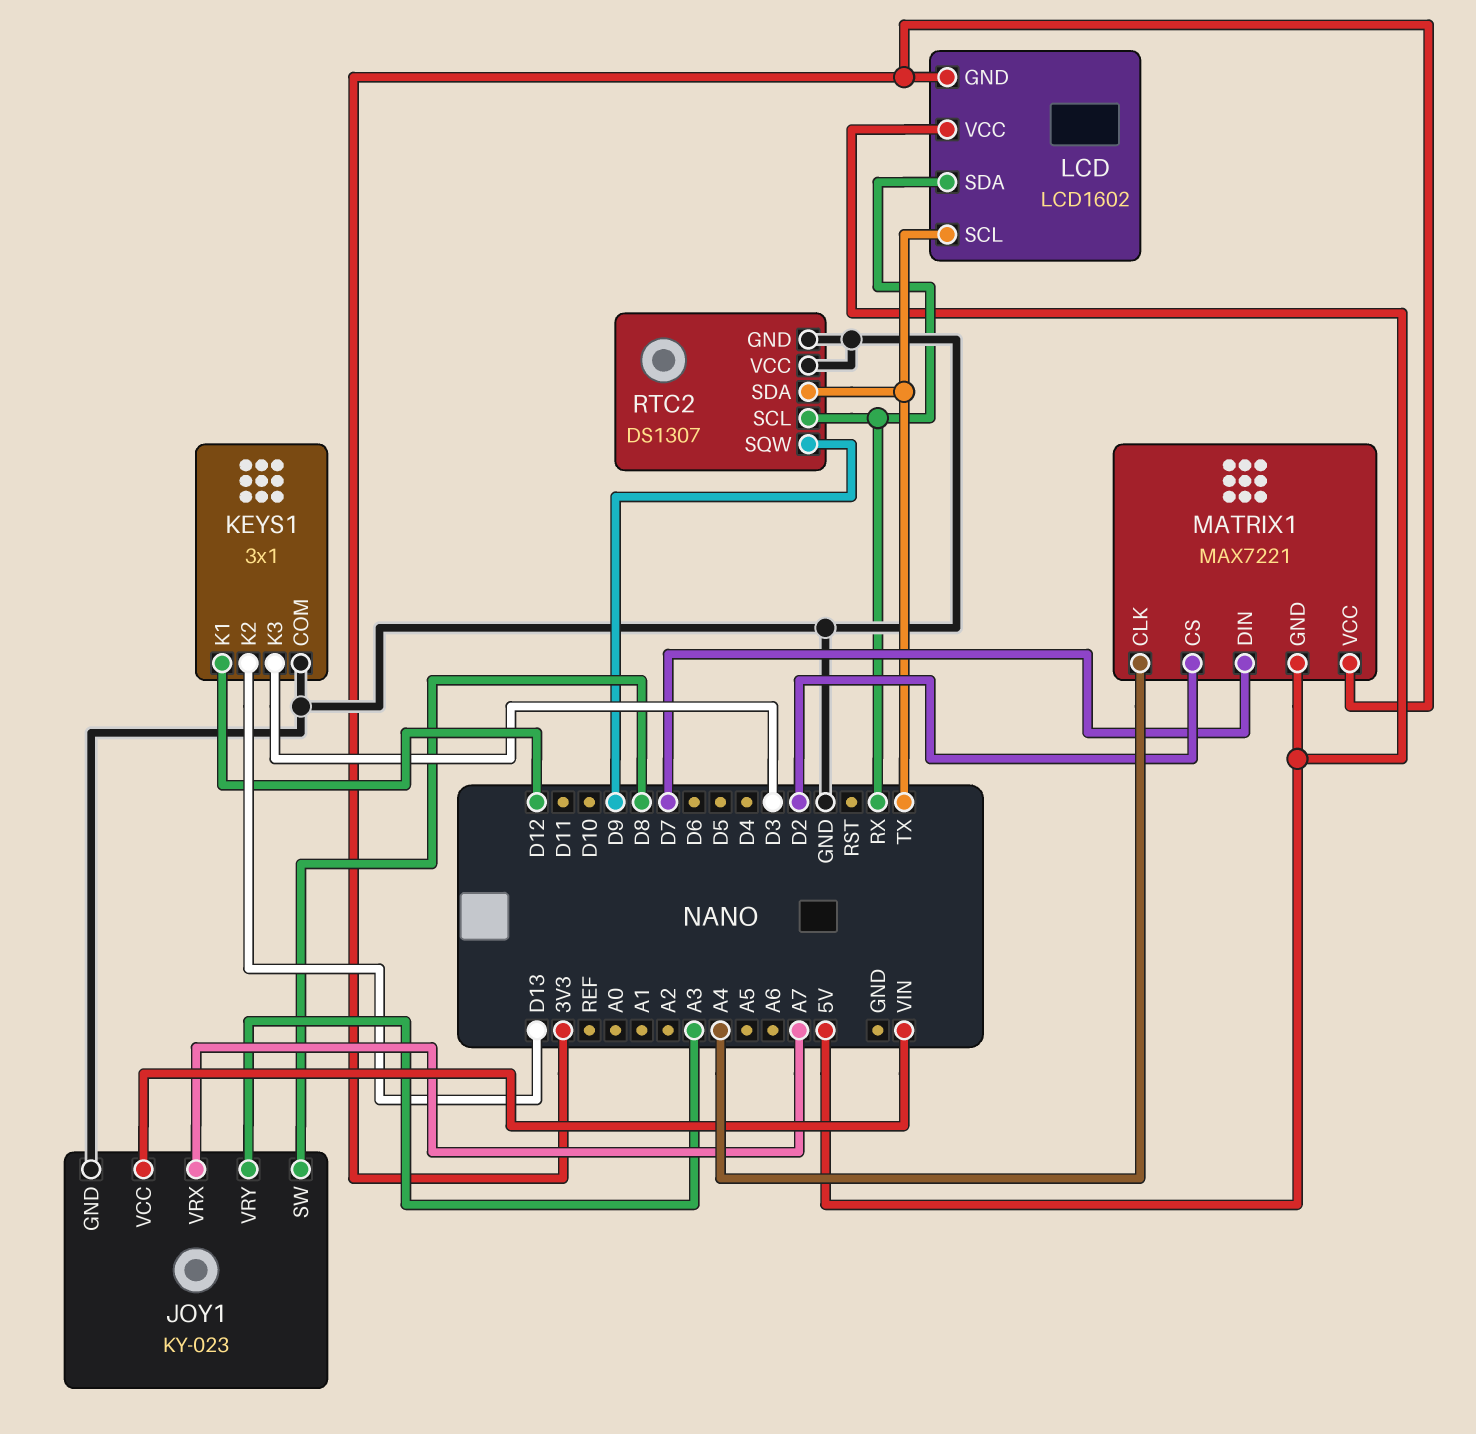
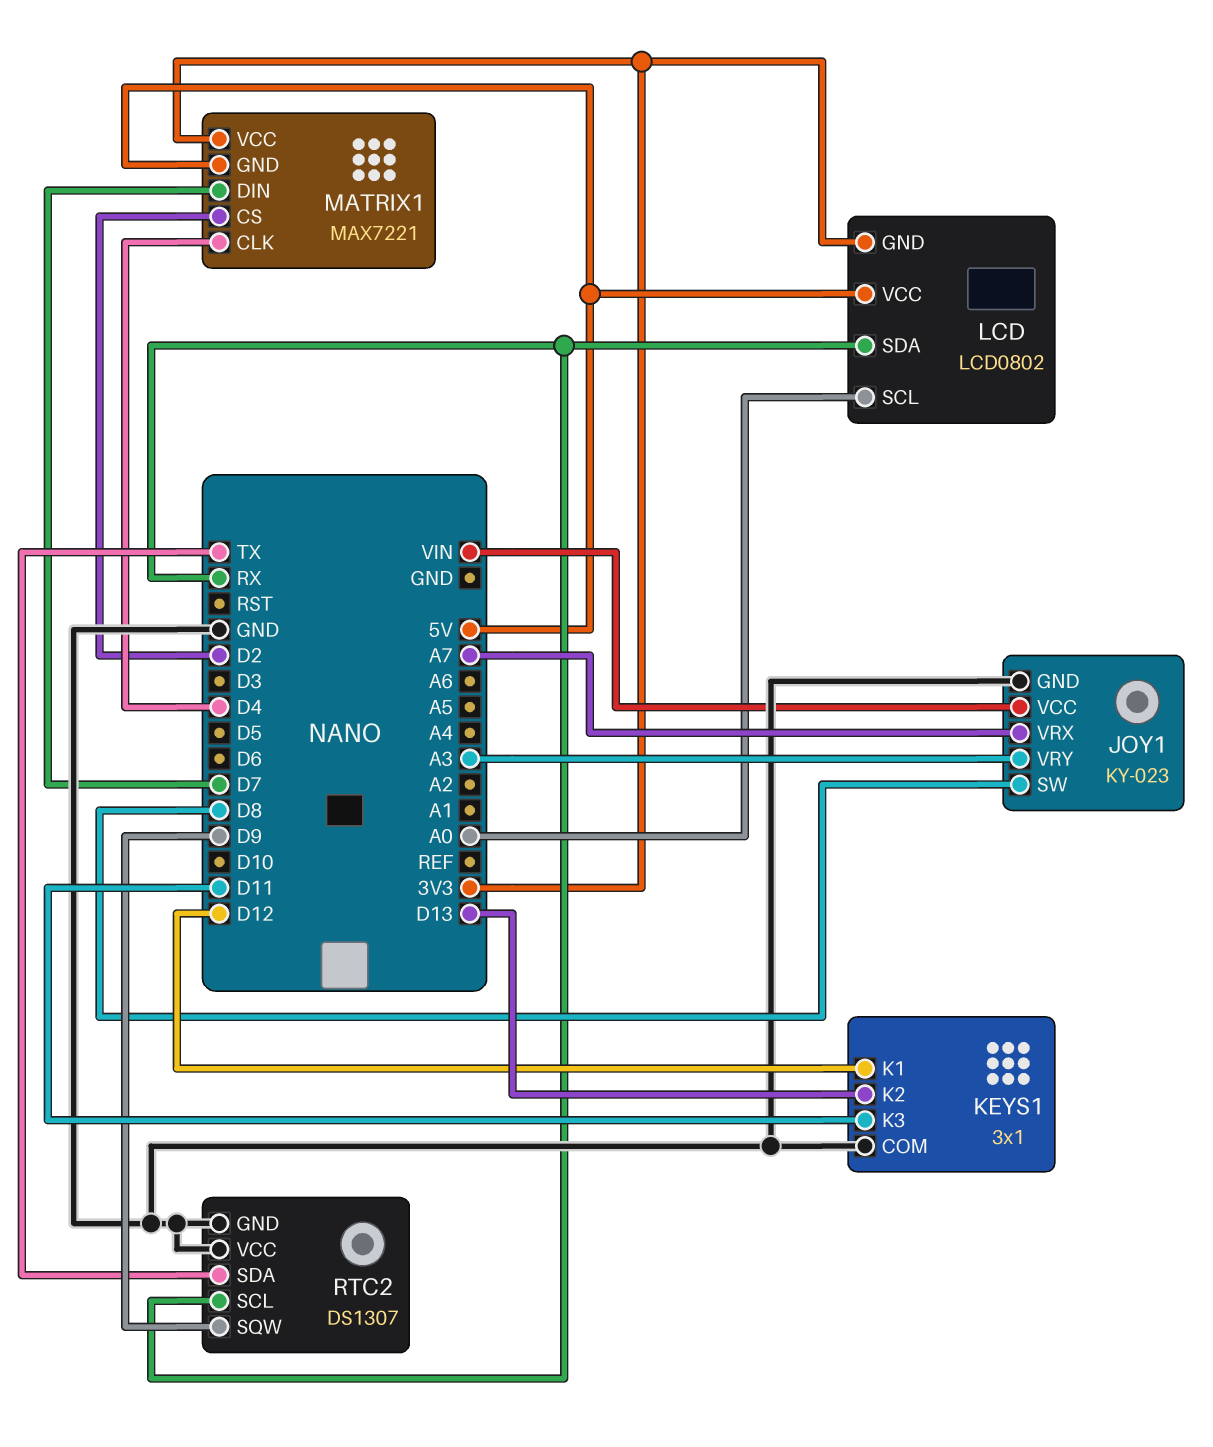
KEYS1 pin K3: D3 -> D11
LCD: LCD1602 -> LCD0802
LCD pin SCL: TX -> A0
MATRIX1 pin CLK: A4 -> D4

